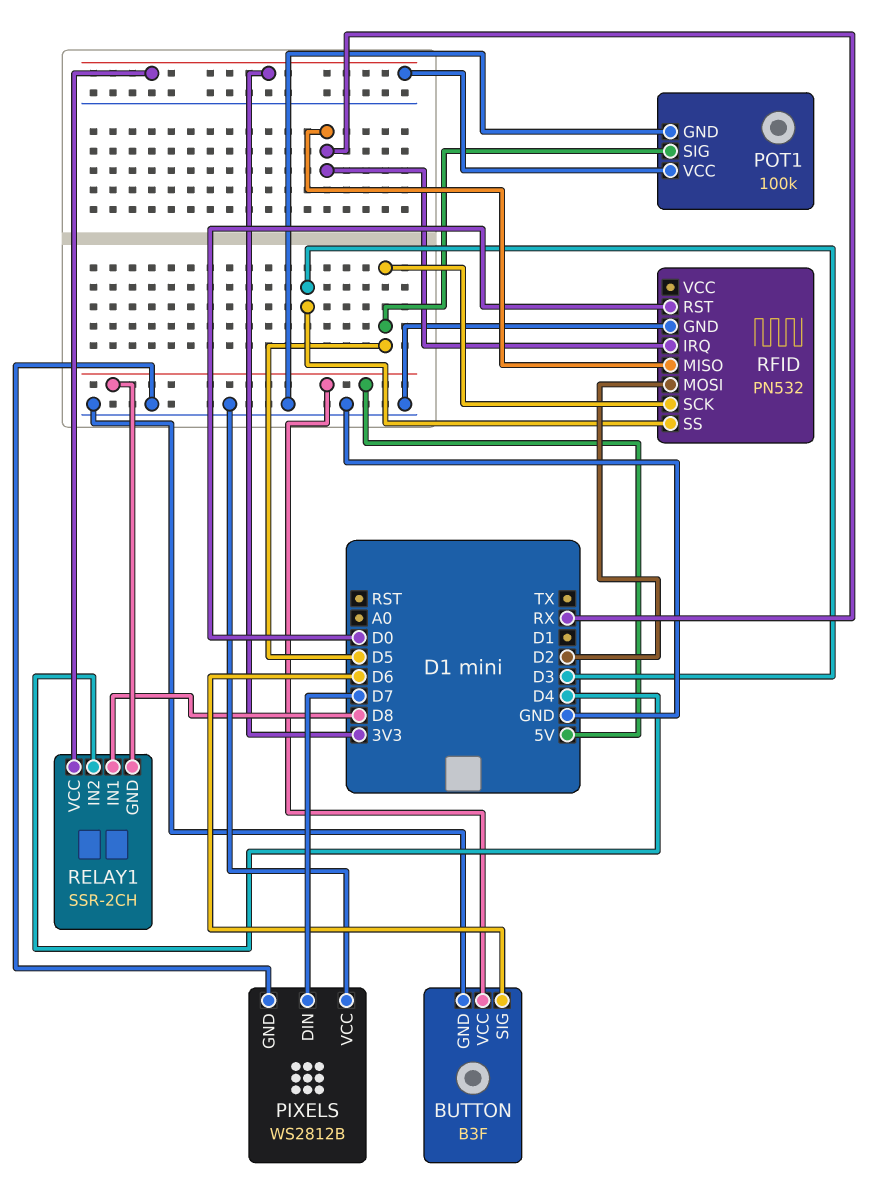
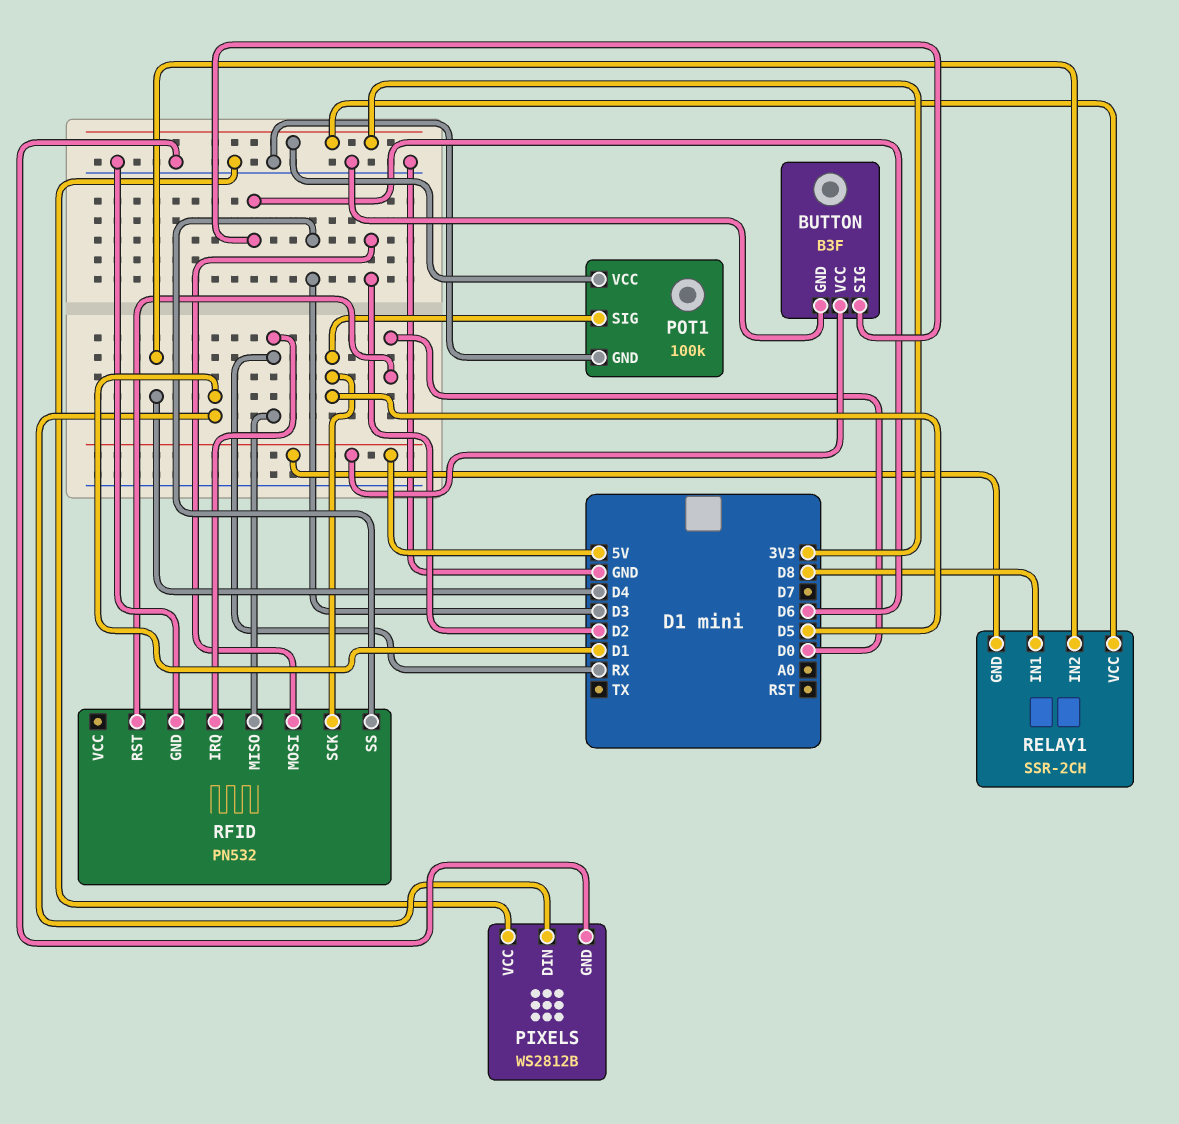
PIXELS pin DIN: D7 -> D1

